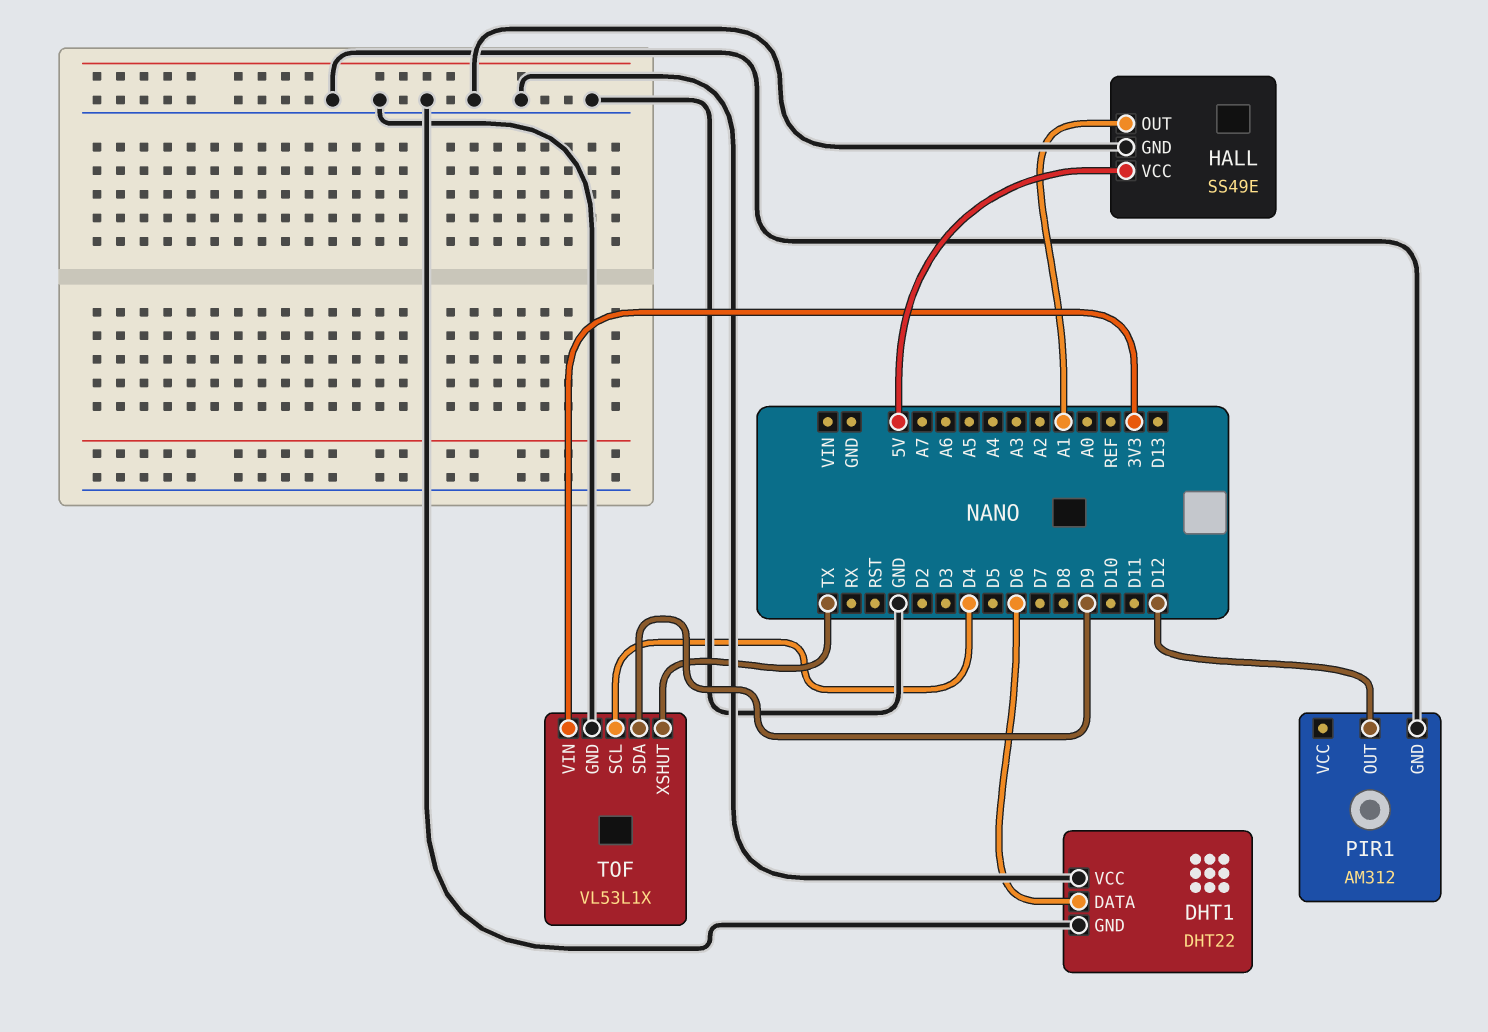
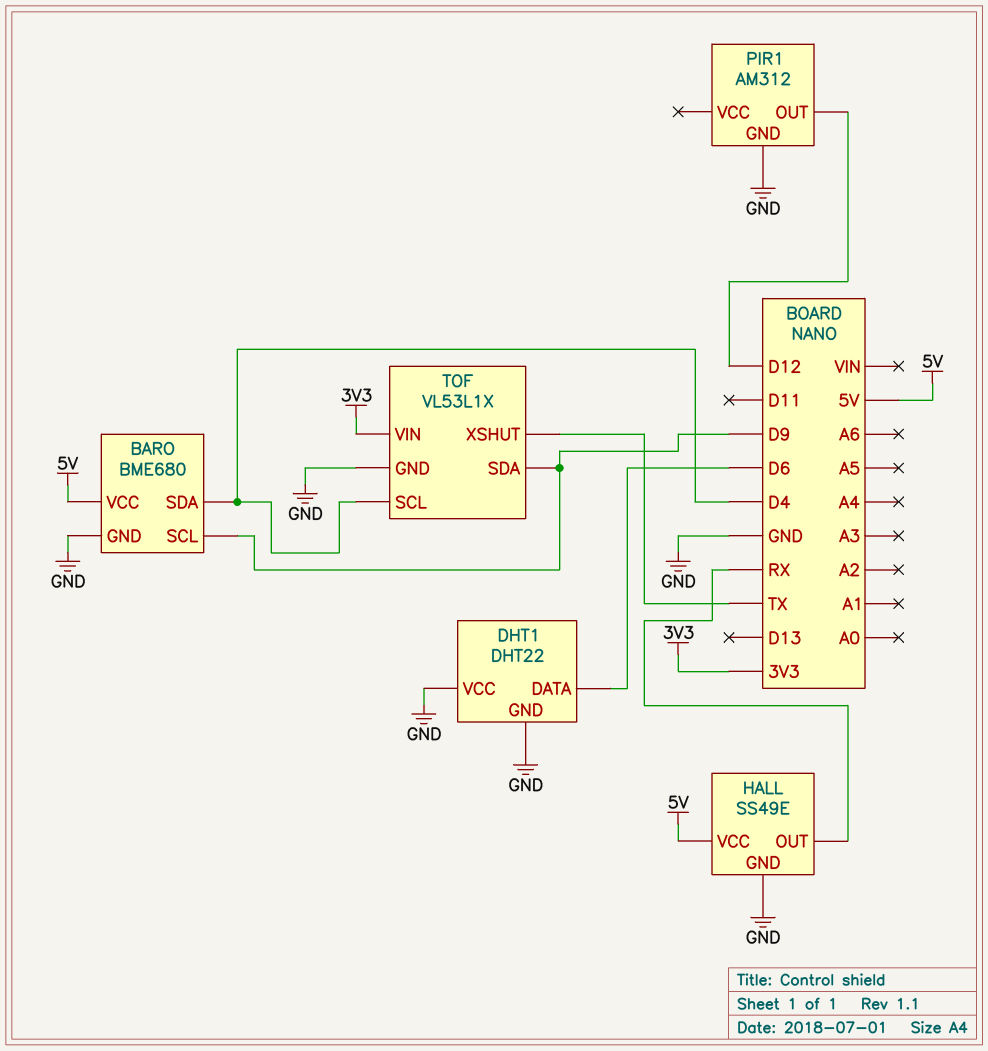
BARO: none -> BME680
BARO pin GND: none -> GND
BARO pin SCL: none -> D9
BARO pin SDA: none -> D4
BARO pin VCC: none -> 5V
HALL pin OUT: A1 -> RX

